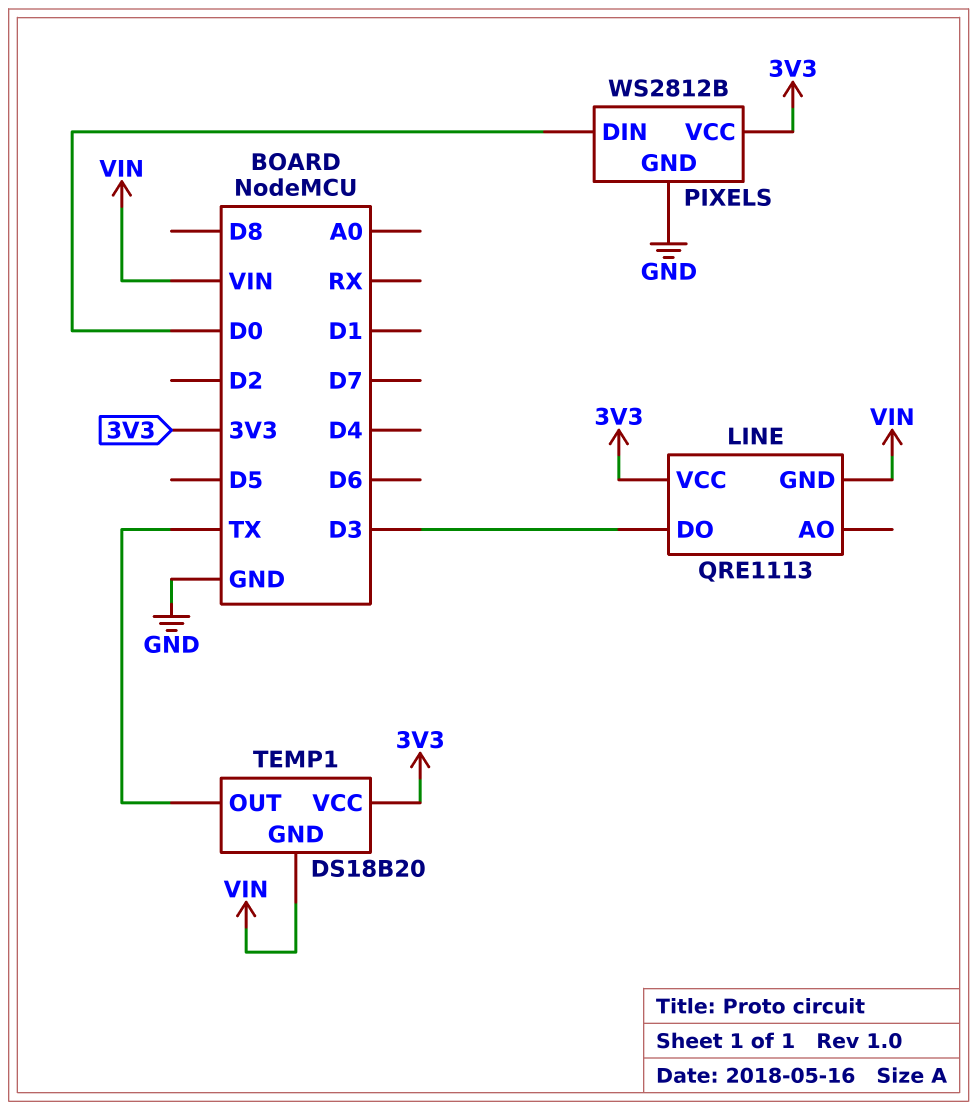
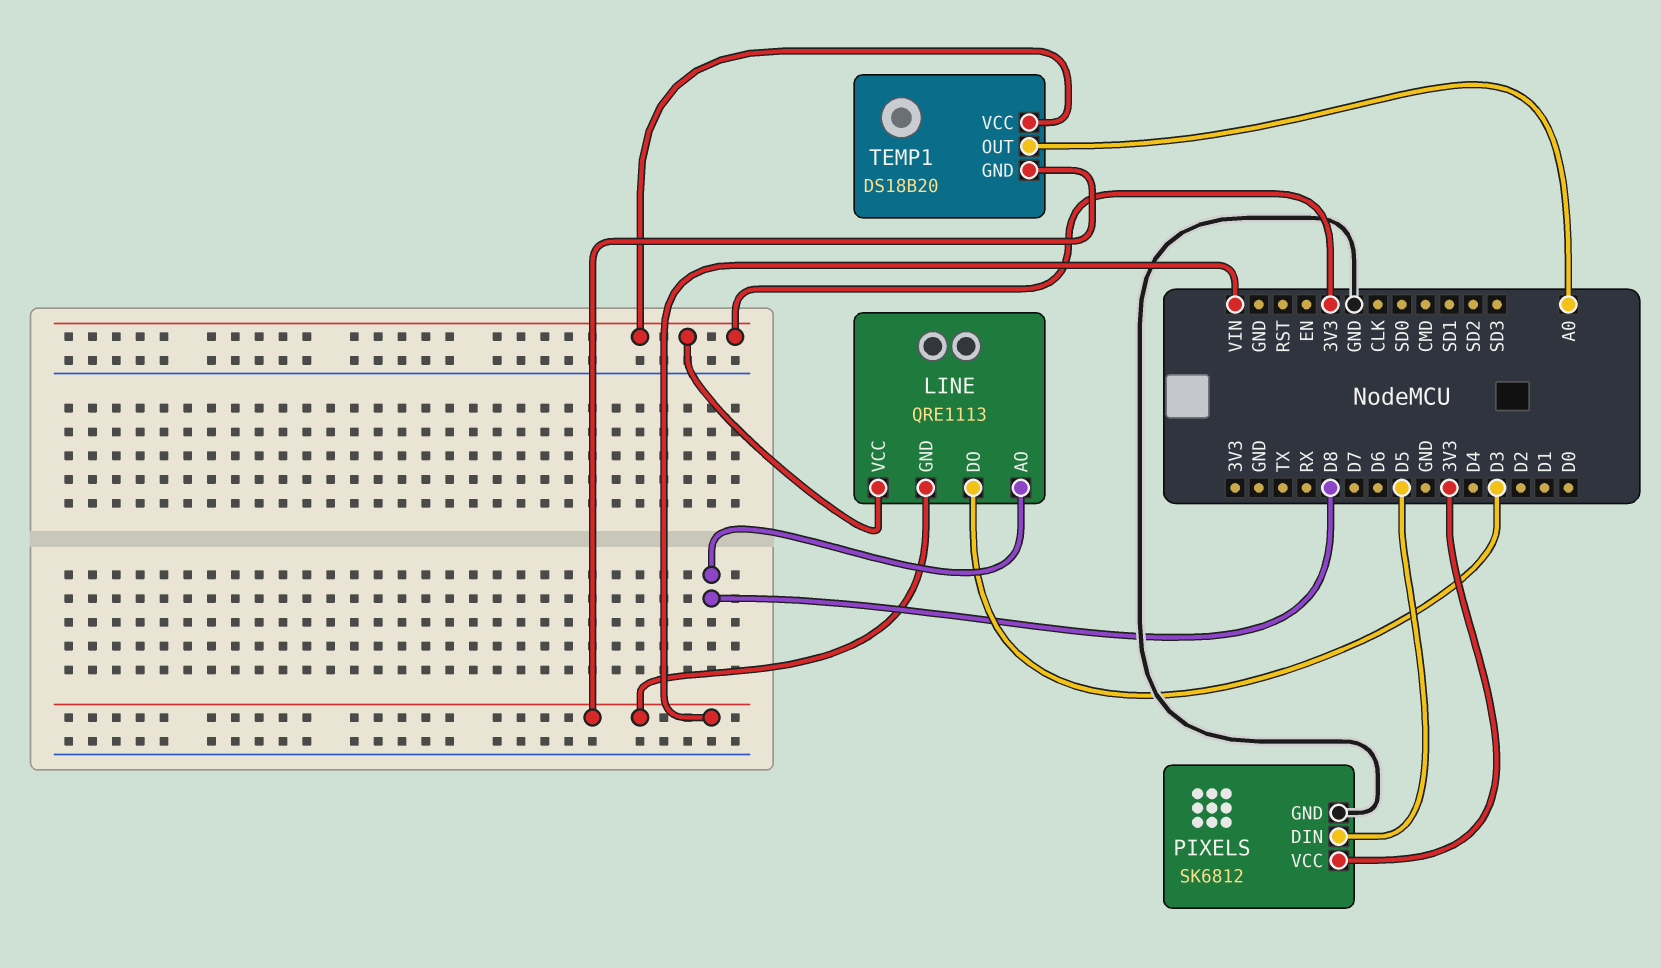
LINE pin AO: none -> D8
PIXELS: WS2812B -> SK6812
PIXELS pin DIN: D0 -> D5
TEMP1 pin OUT: TX -> A0

